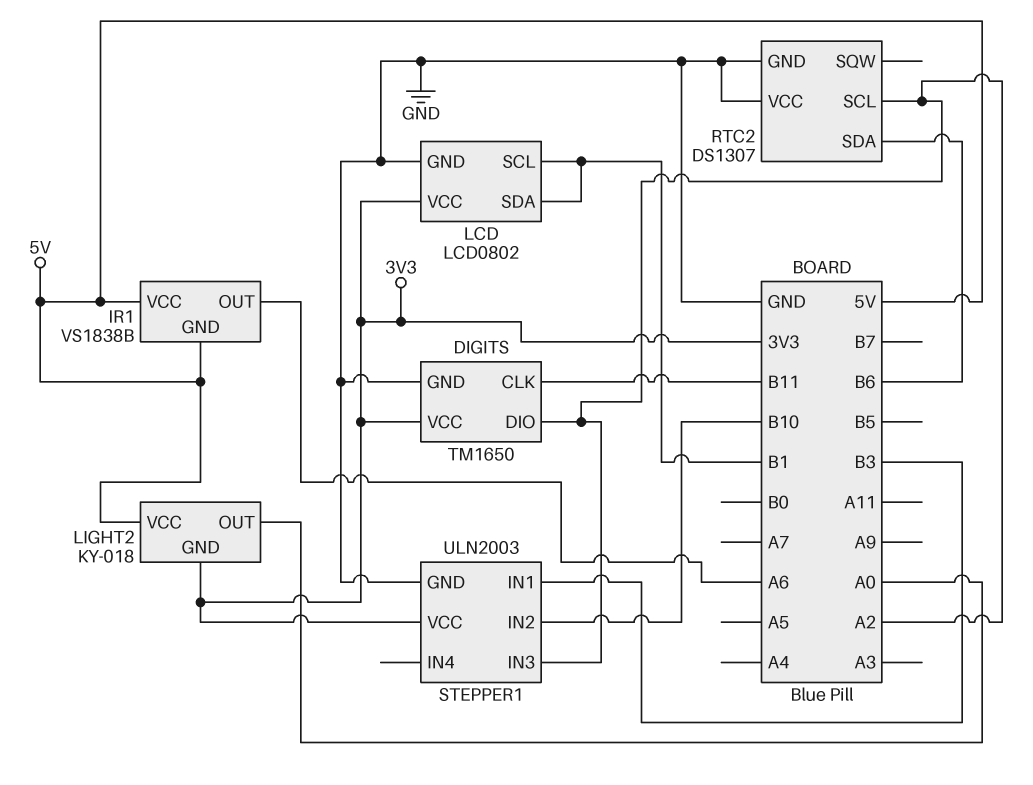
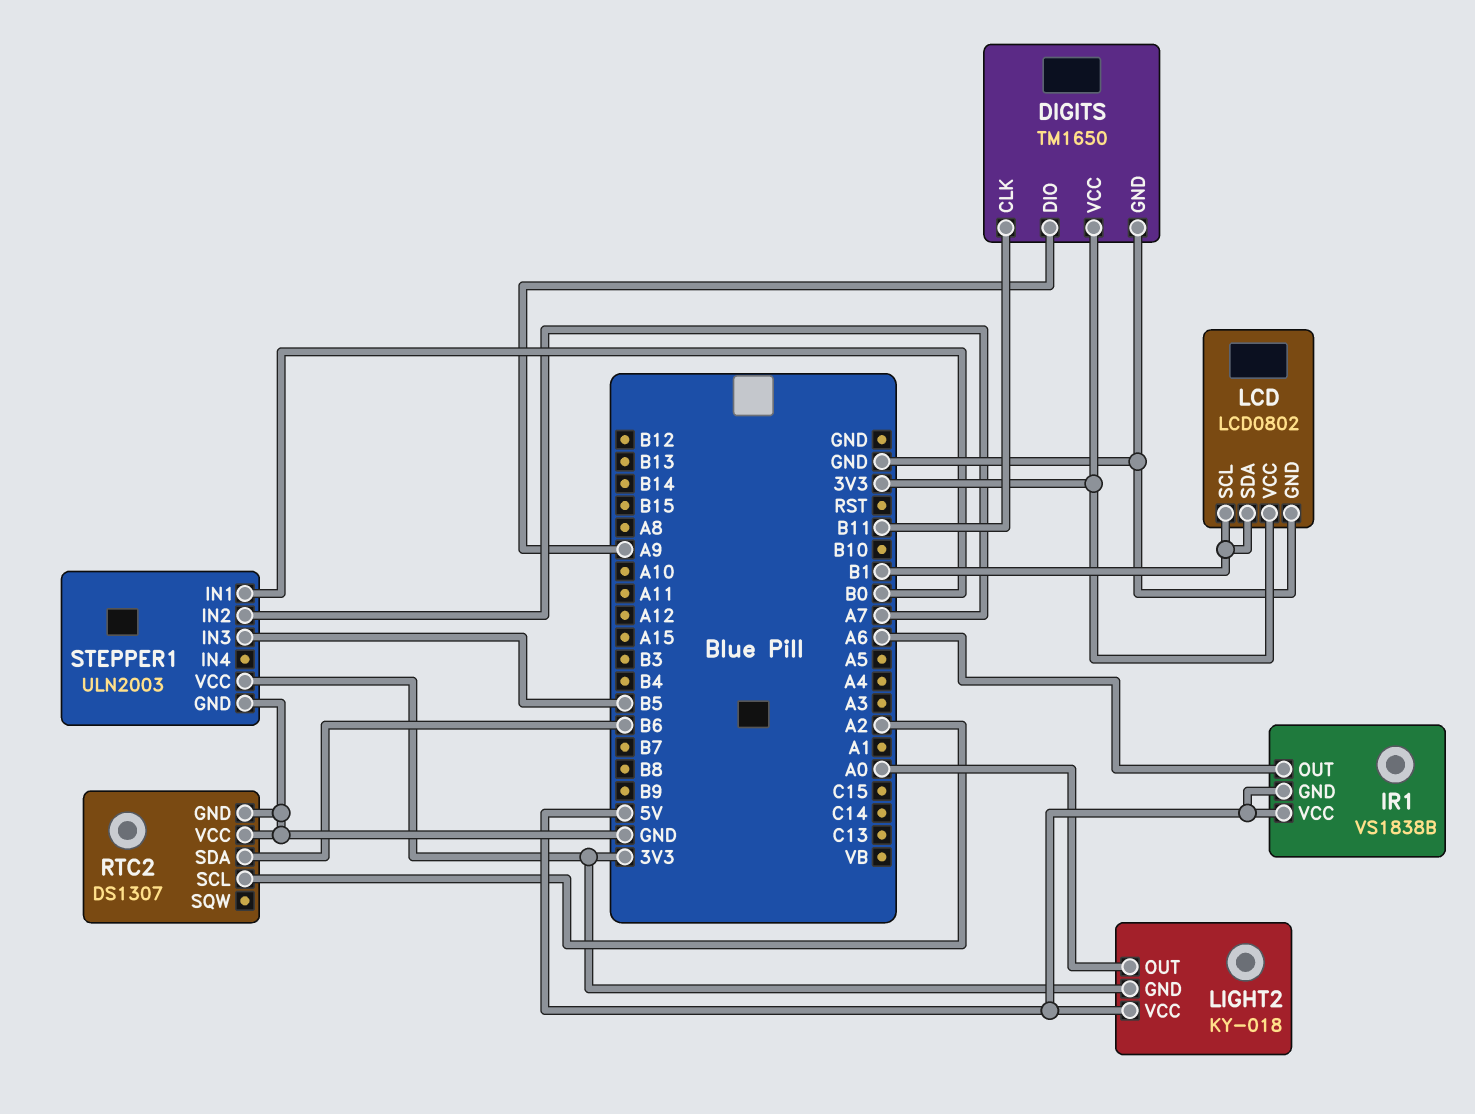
DIGITS pin DIO: A2 -> A9
STEPPER1 pin IN1: B3 -> B0
STEPPER1 pin IN2: B10 -> A7
STEPPER1 pin IN3: A2 -> B5

